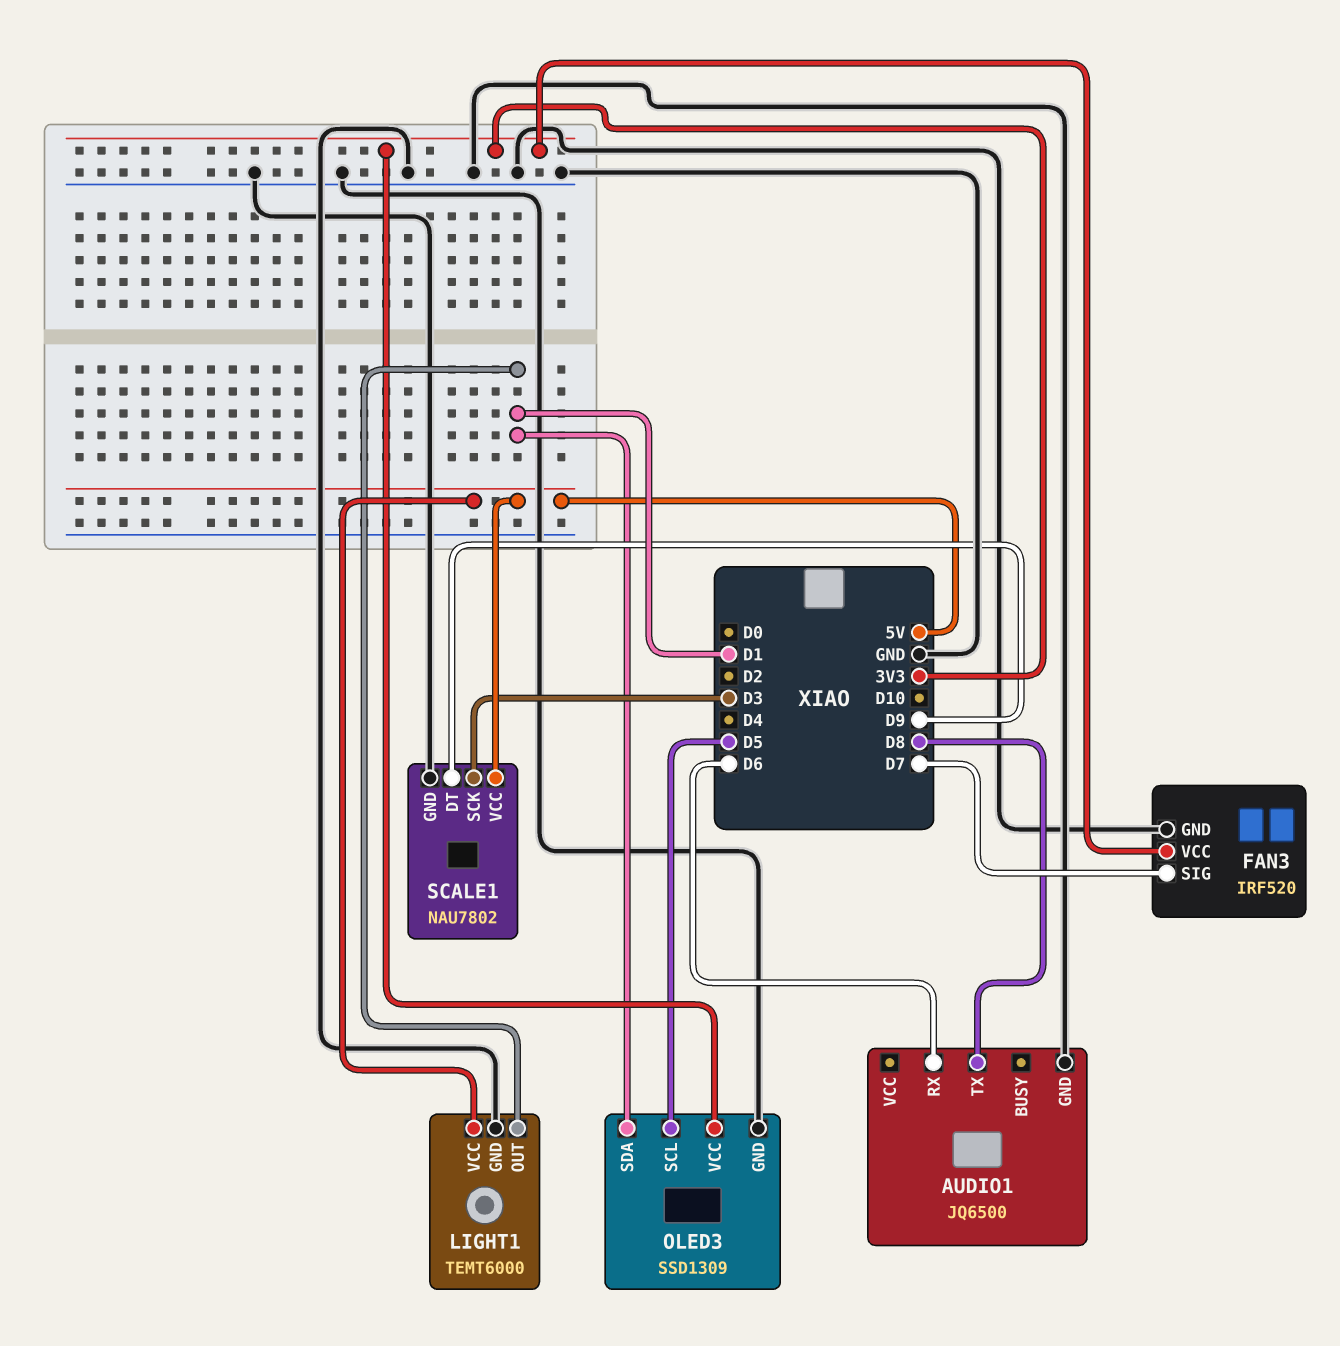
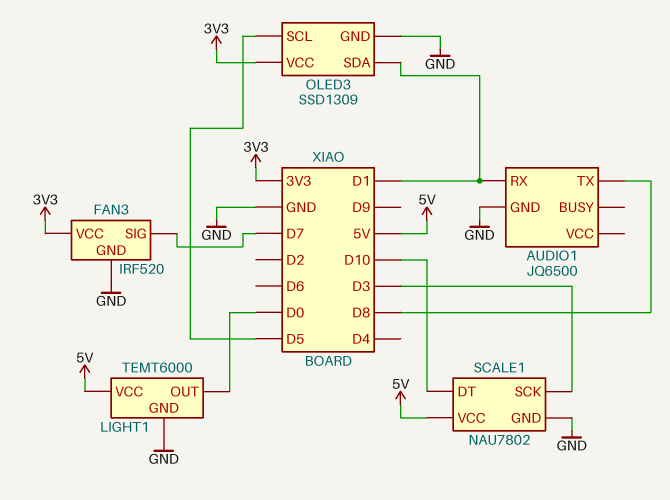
AUDIO1 pin RX: D6 -> D1
LIGHT1 pin OUT: D1 -> D0
SCALE1 pin DT: D9 -> D10

